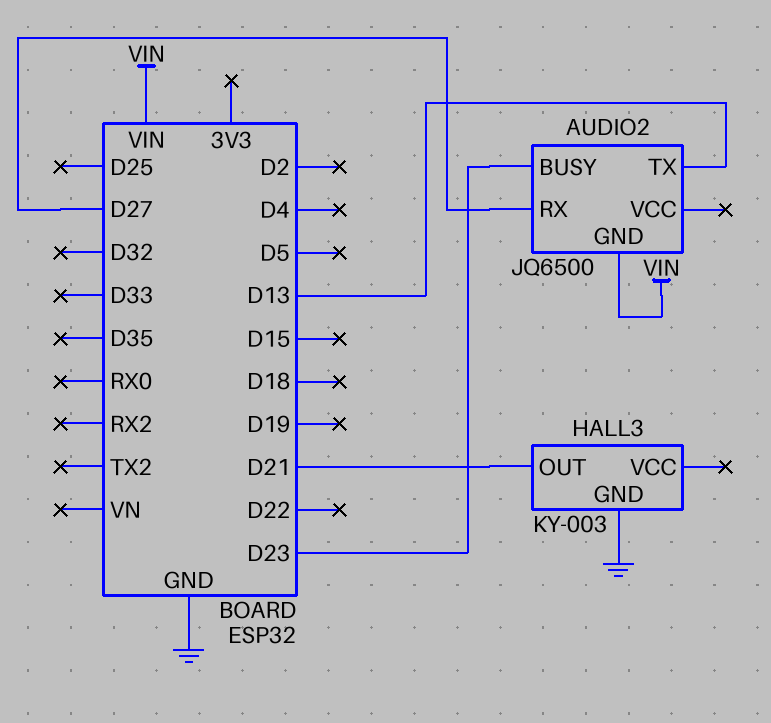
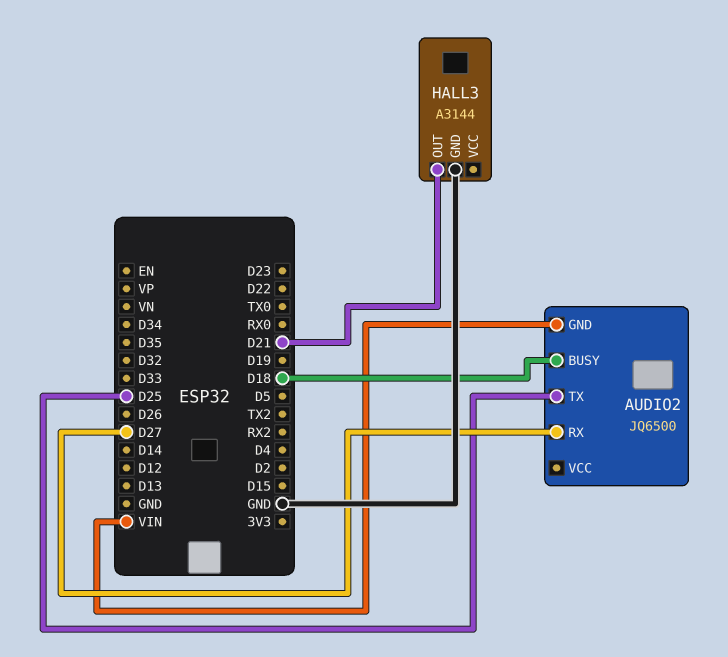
AUDIO2 pin BUSY: D23 -> D18
AUDIO2 pin TX: D13 -> D25
HALL3: KY-003 -> A3144

